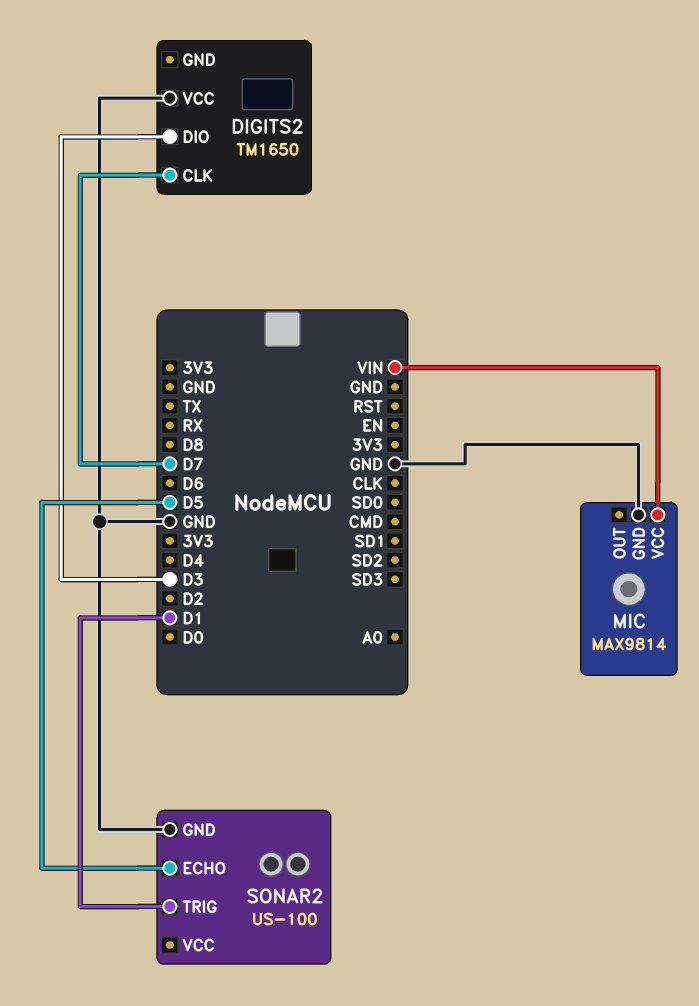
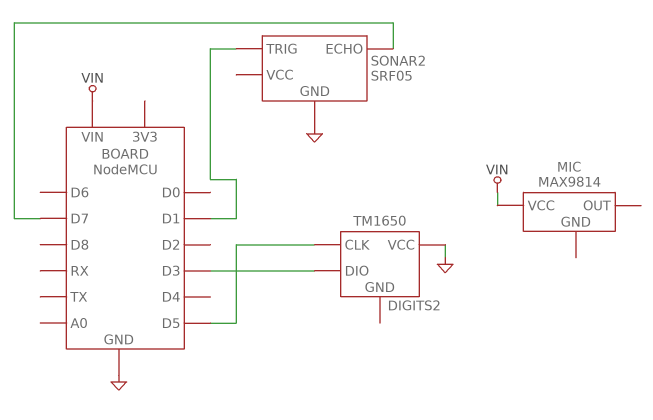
DIGITS2 pin CLK: D7 -> D5
MIC pin GND: GND -> none
SONAR2: US-100 -> SRF05
SONAR2 pin ECHO: D5 -> D7

